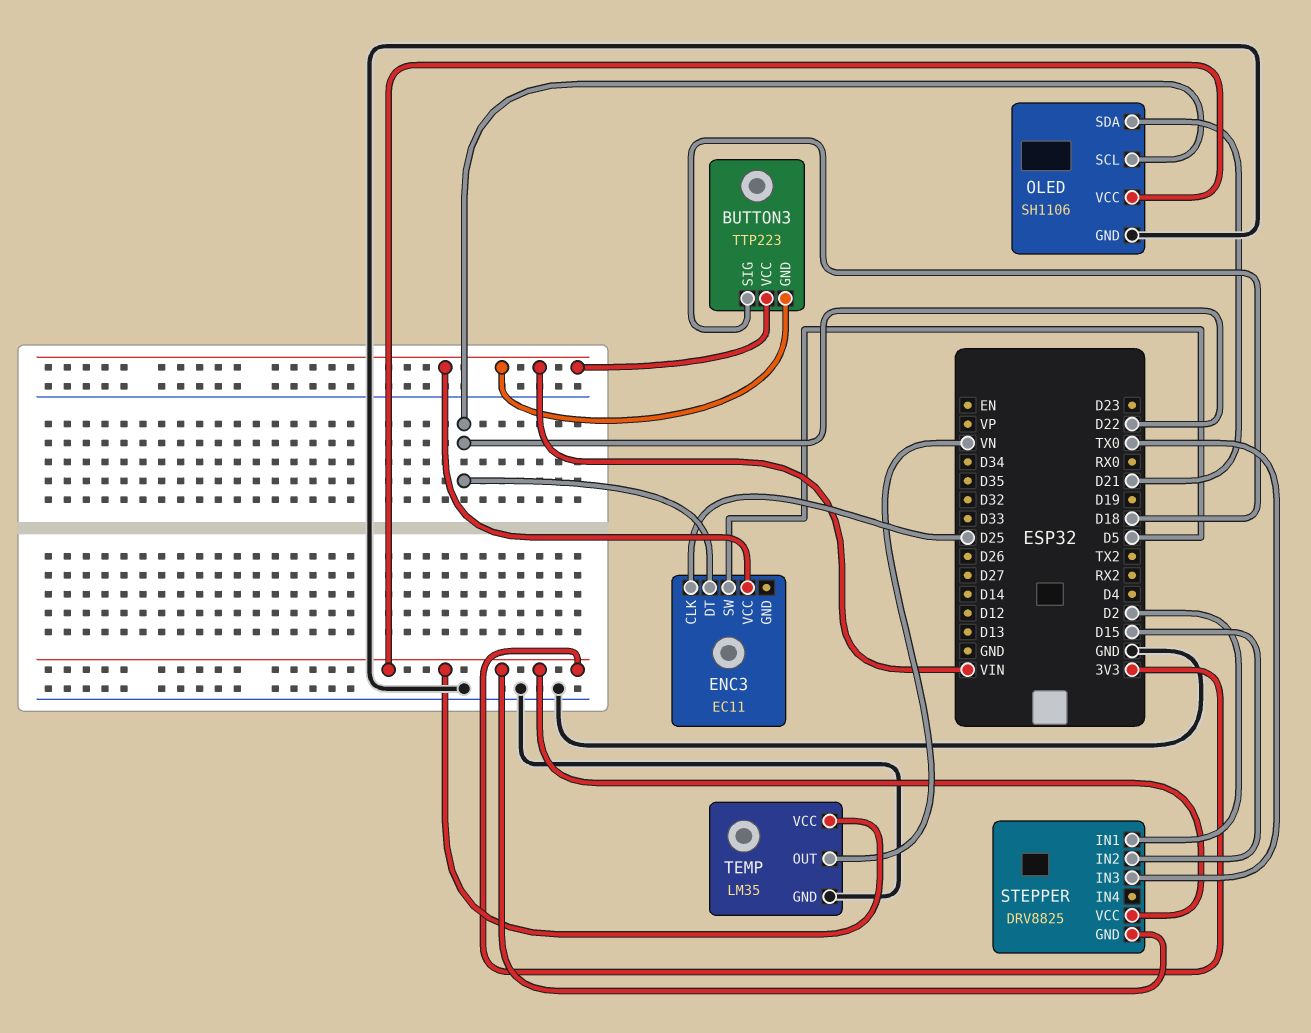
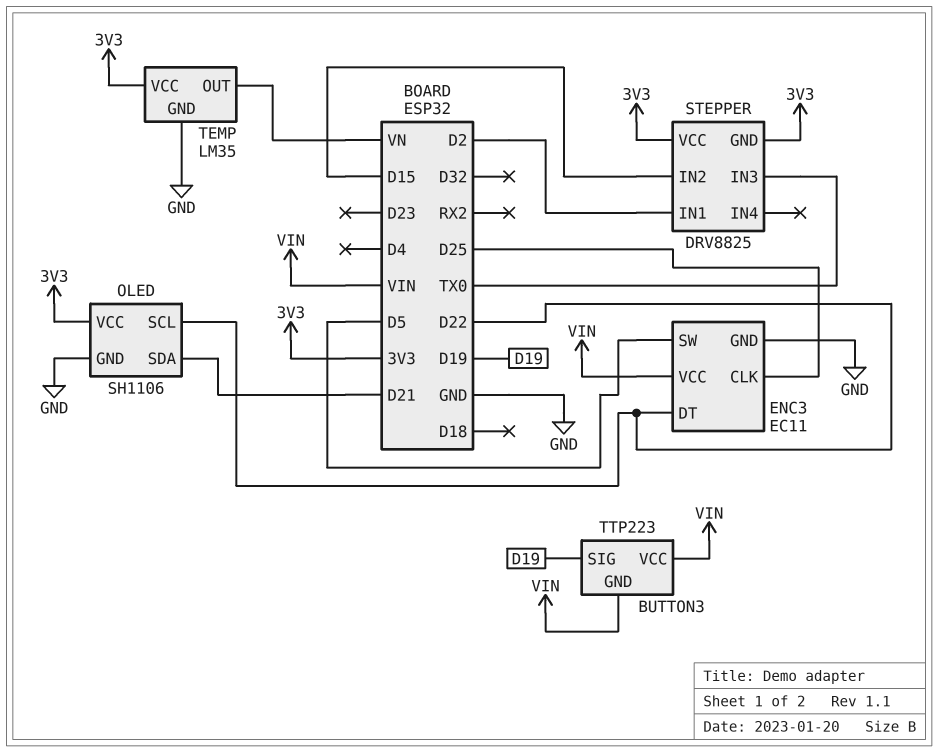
BUTTON3 pin SIG: D18 -> D19
ENC3 pin GND: none -> GND

